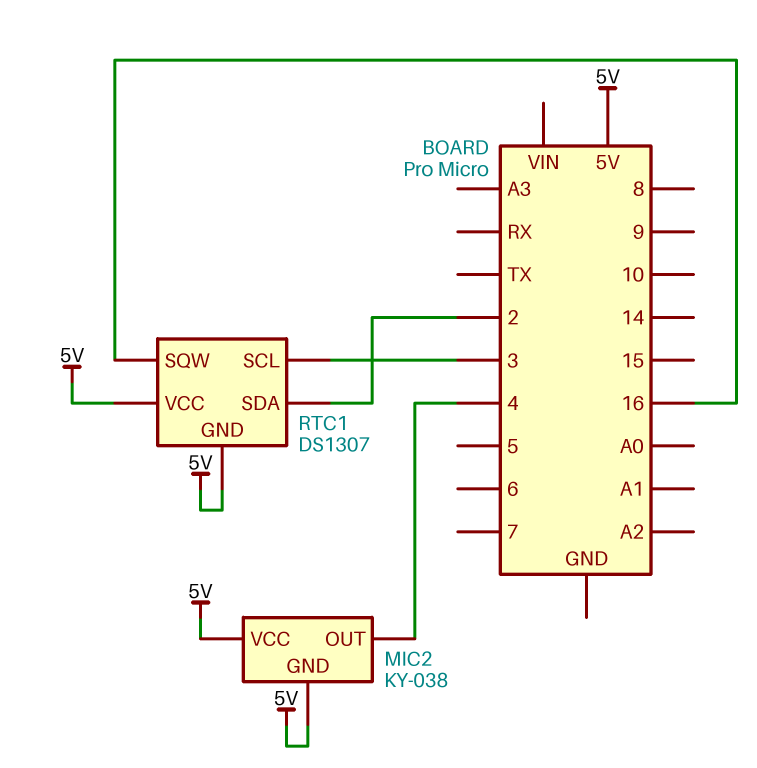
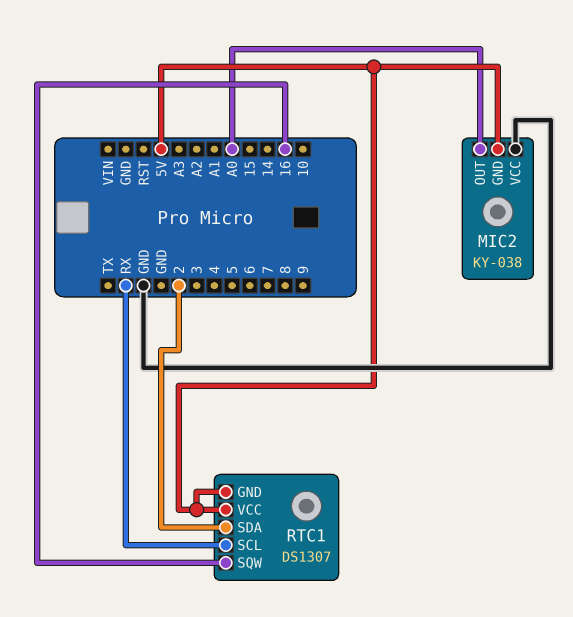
MIC2 pin OUT: 4 -> A0
MIC2 pin VCC: 5V -> GND
RTC1 pin SCL: 3 -> RX

